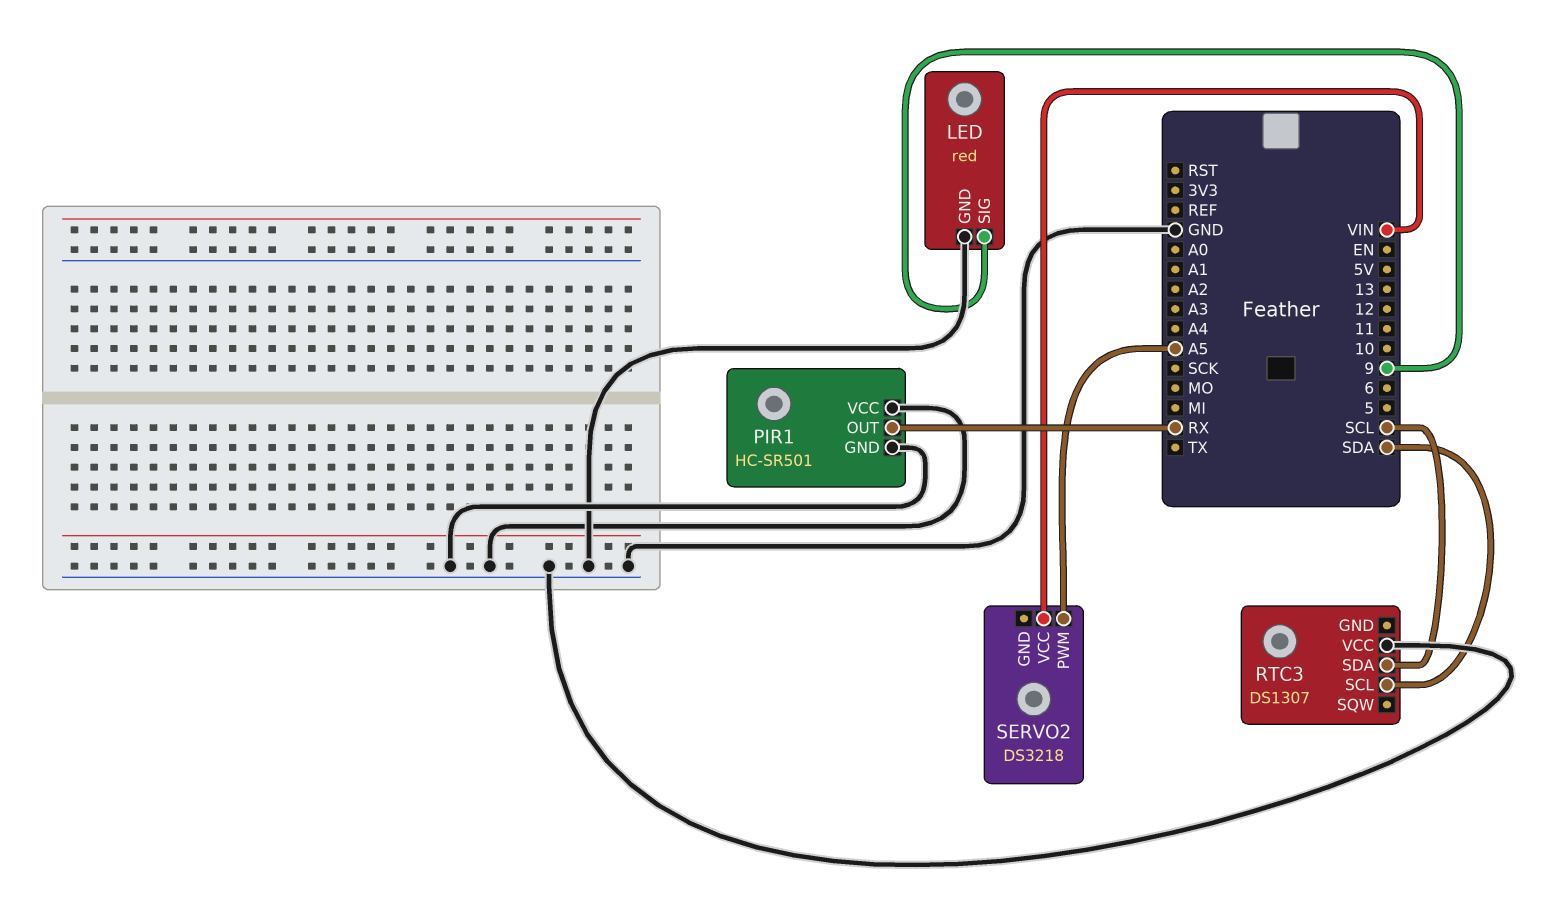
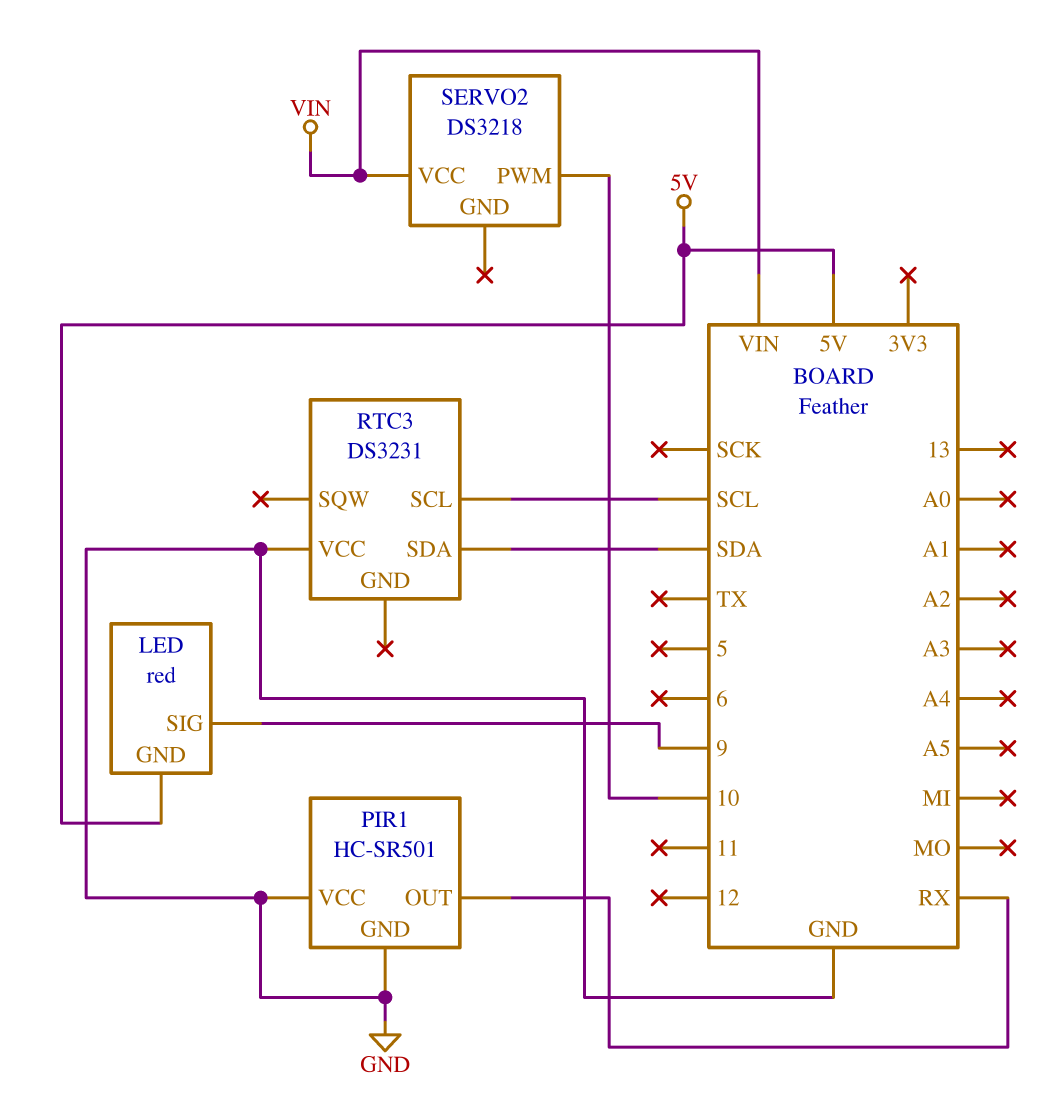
LED pin GND: GND -> 5V
RTC3: DS1307 -> DS3231
RTC3 pin SCL: SDA -> SCL
RTC3 pin SDA: SCL -> SDA
SERVO2 pin PWM: A5 -> 10

